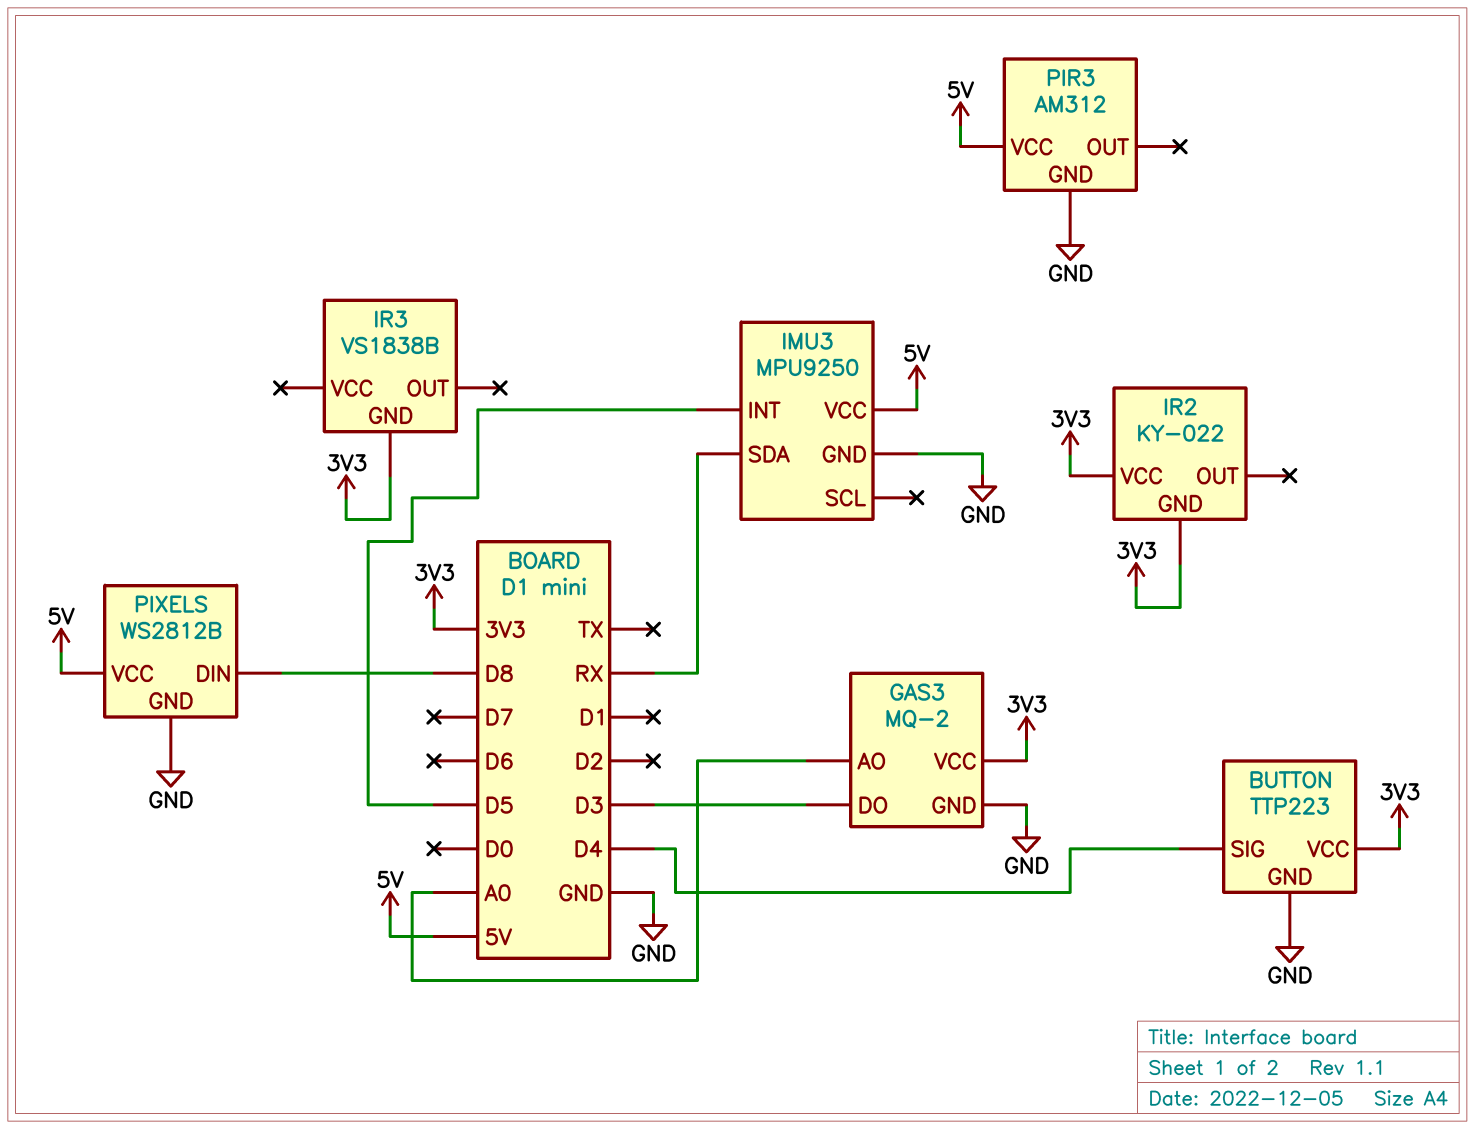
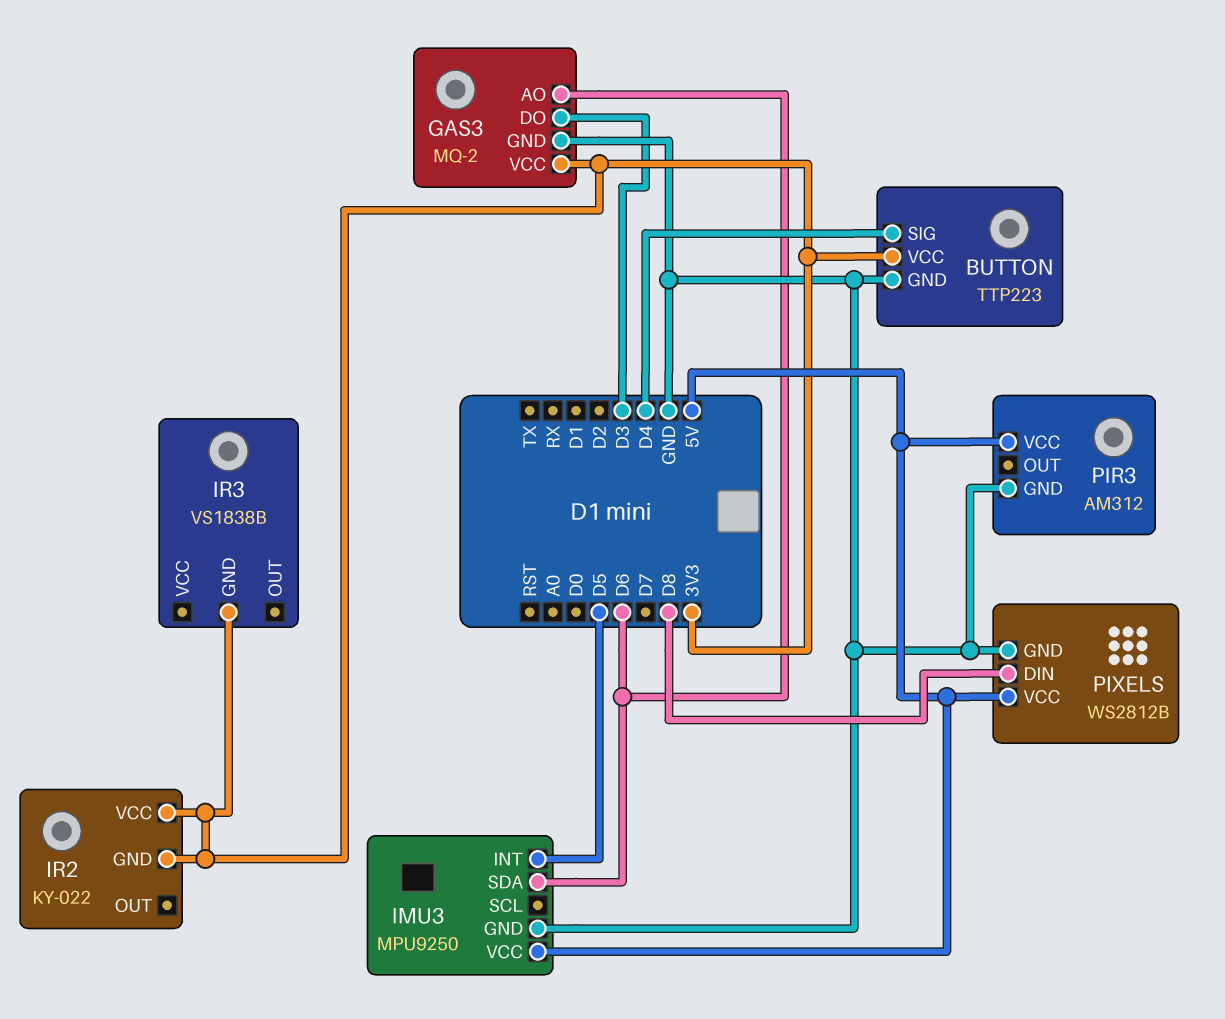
GAS3 pin AO: A0 -> D6
IMU3 pin SDA: RX -> D6

